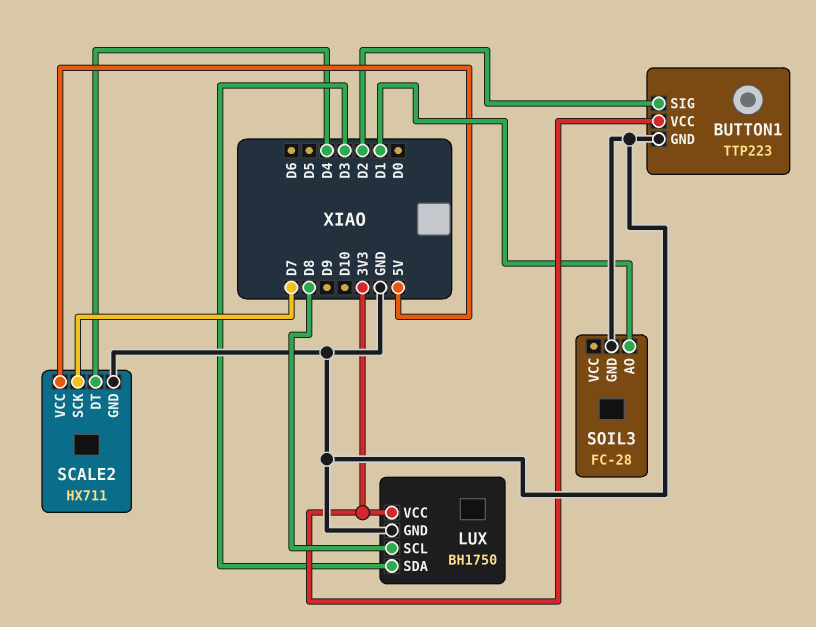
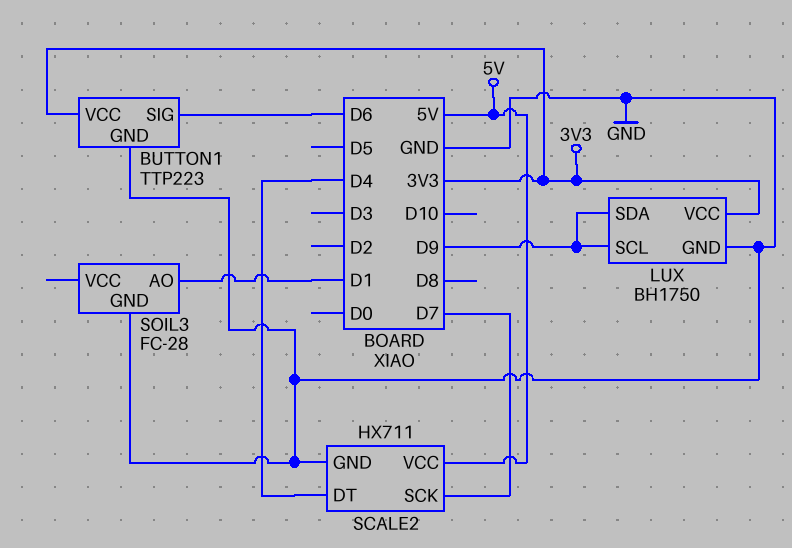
BUTTON1 pin SIG: D2 -> D6
LUX pin SCL: D8 -> D9
LUX pin SDA: D3 -> D9

